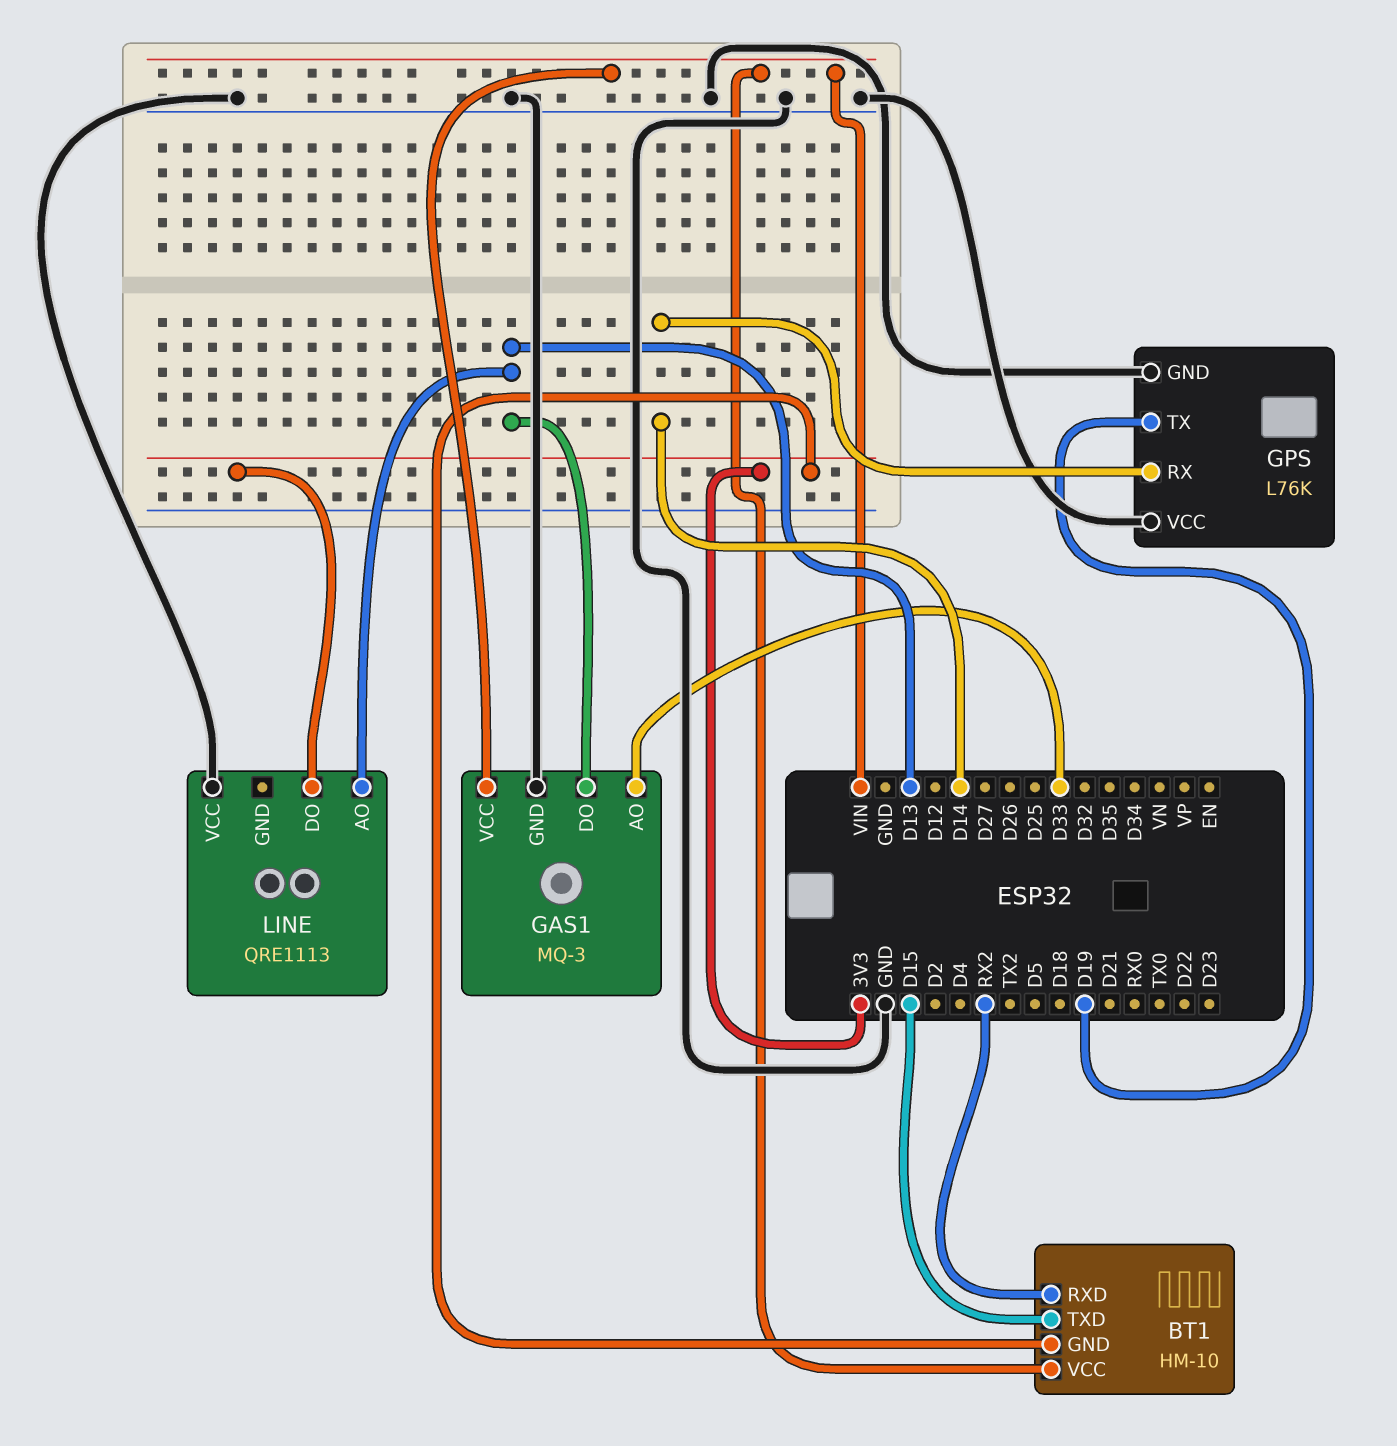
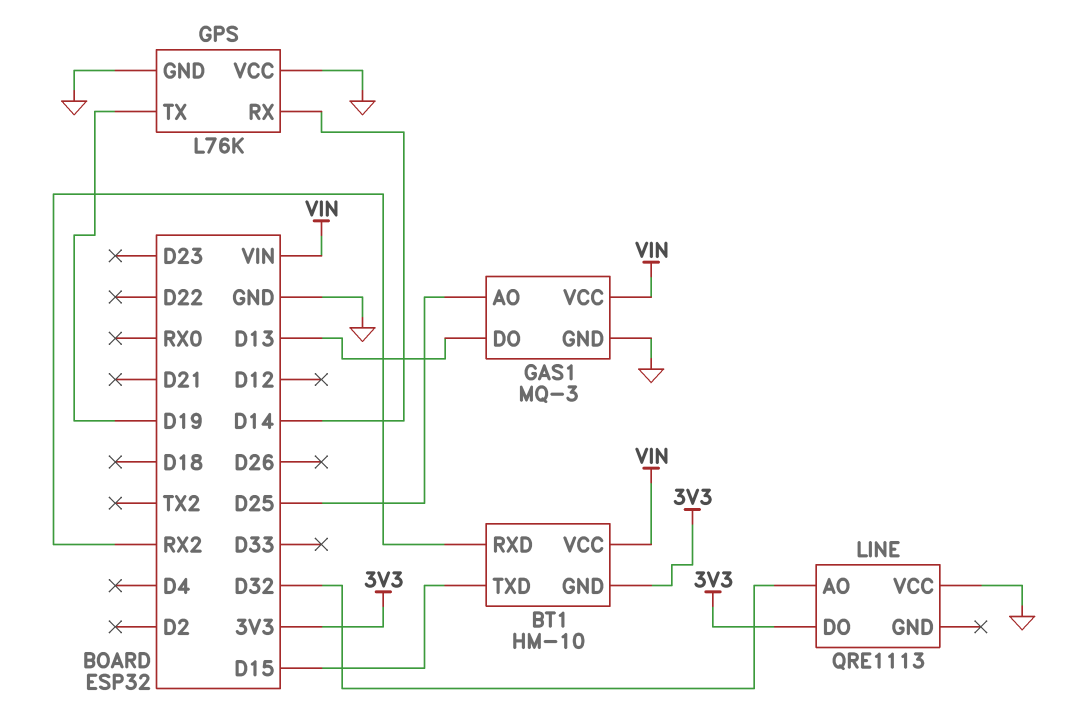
GAS1 pin AO: D33 -> D25
LINE pin AO: D13 -> D32

